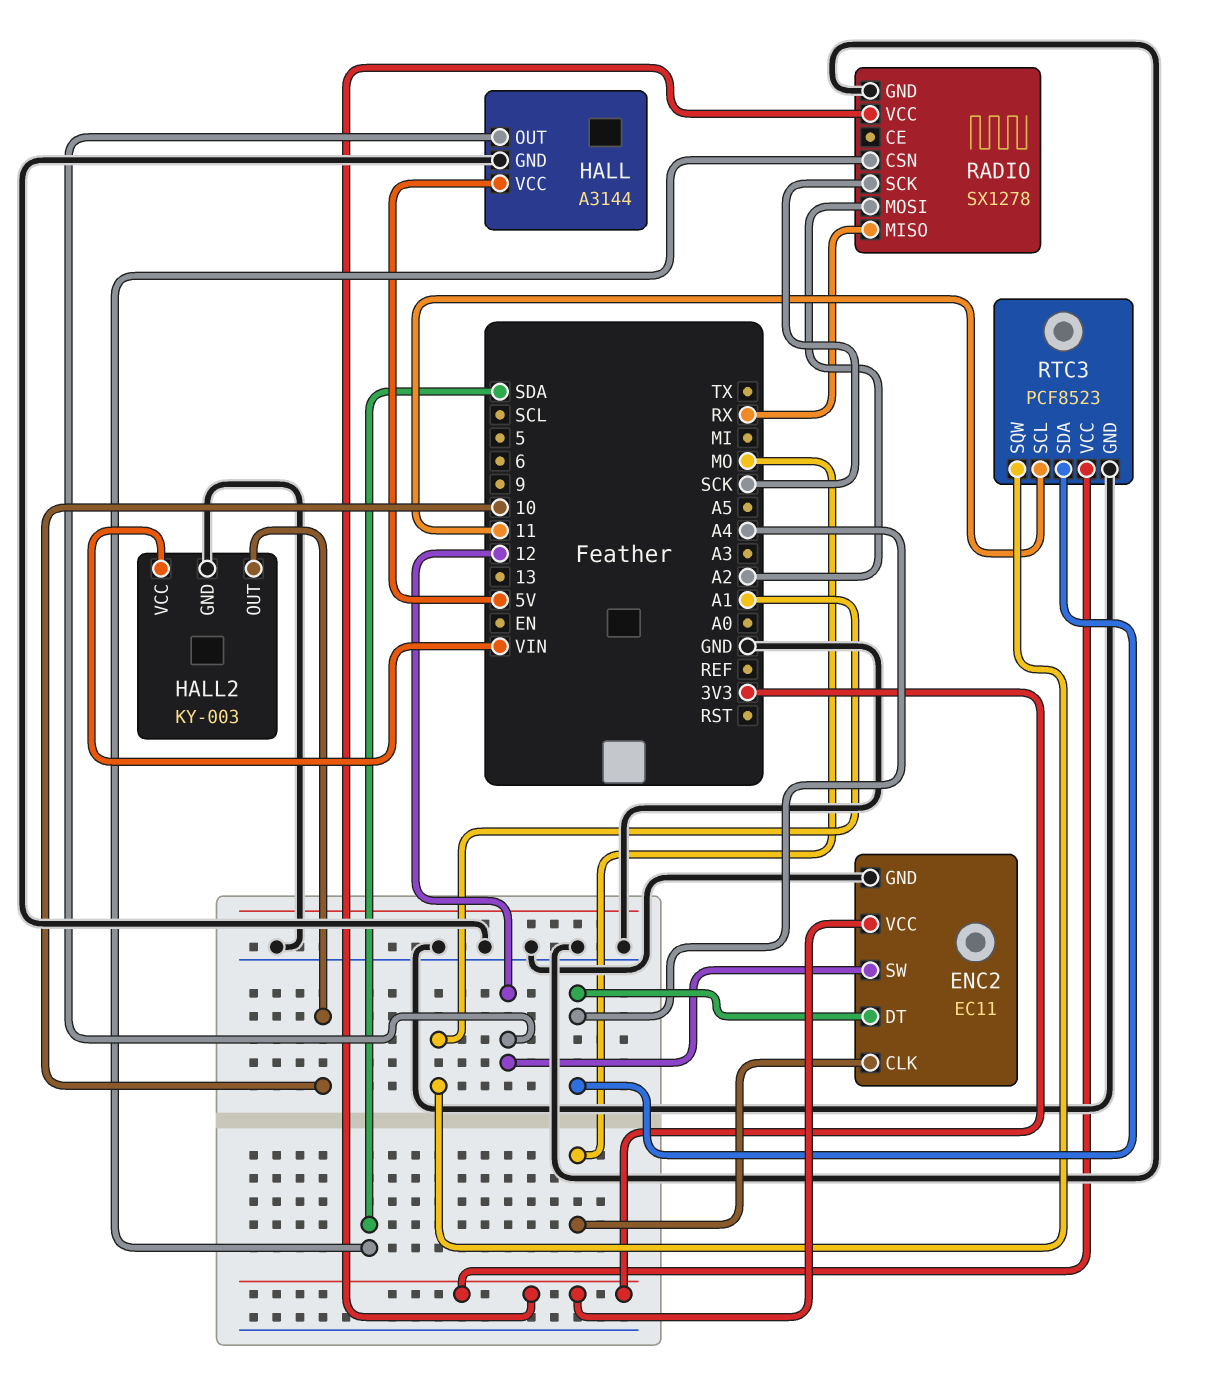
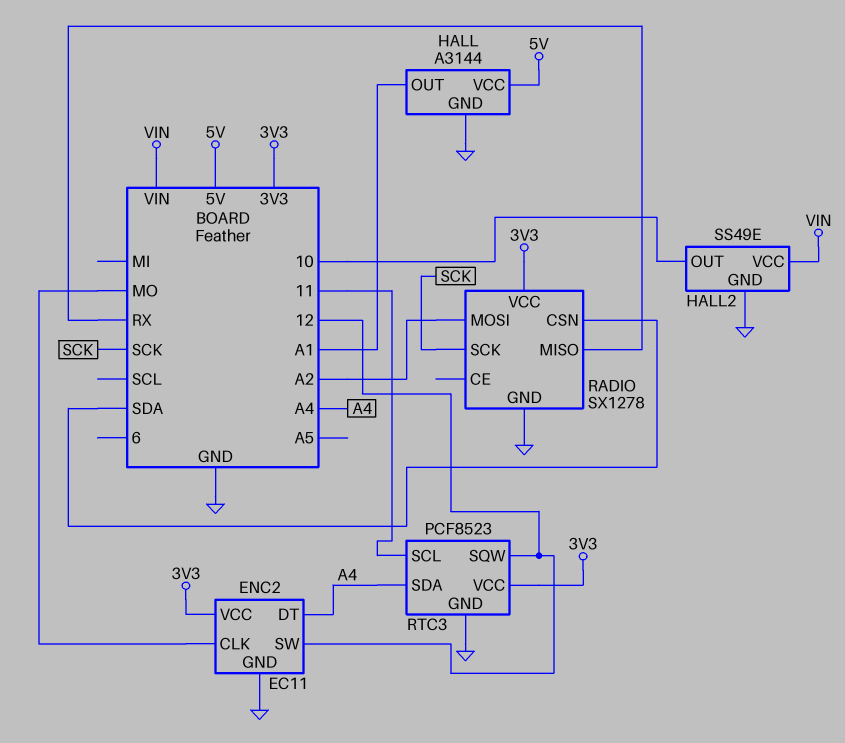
HALL pin OUT: 12 -> A1
HALL2: KY-003 -> SS49E
RTC3 pin SQW: A1 -> 12

